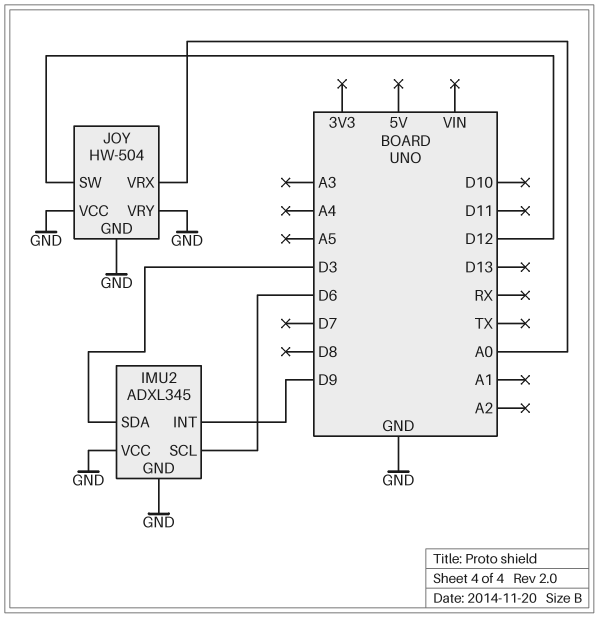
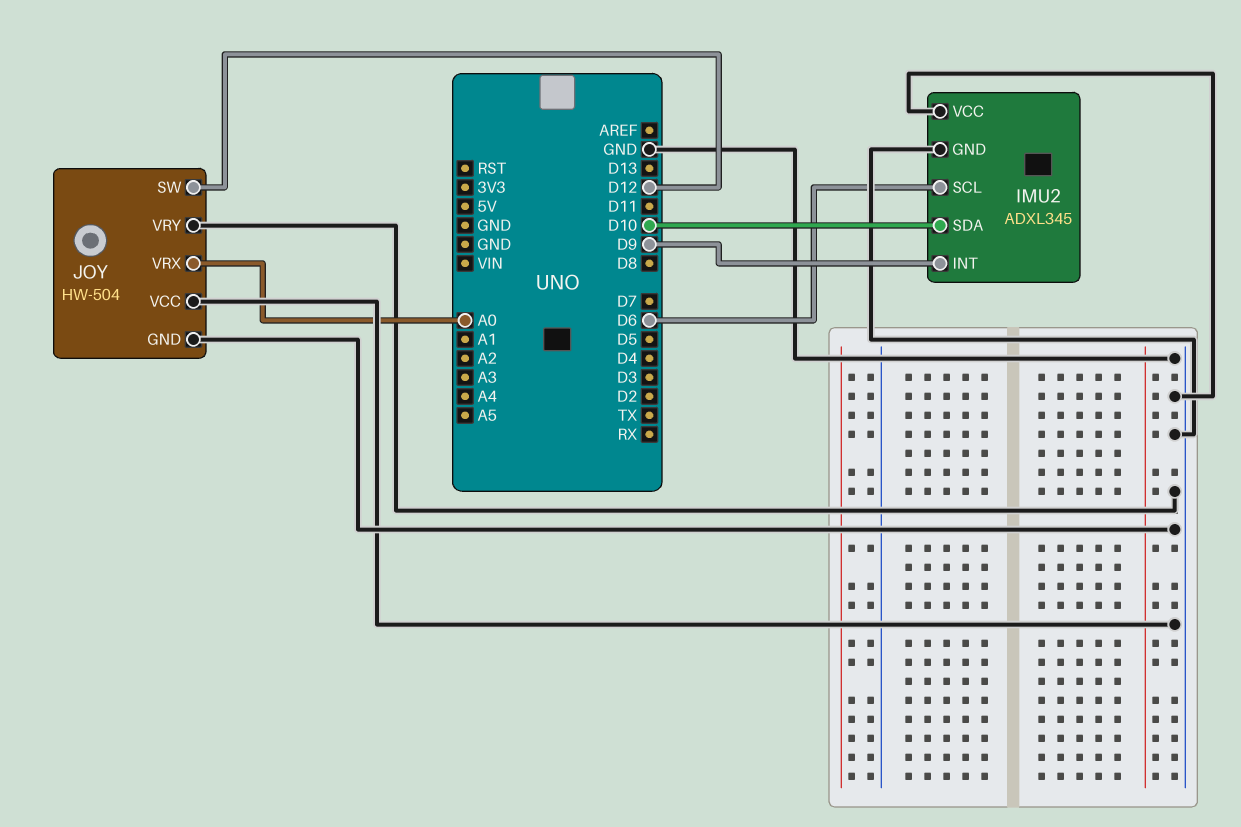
IMU2 pin SDA: D3 -> D10

